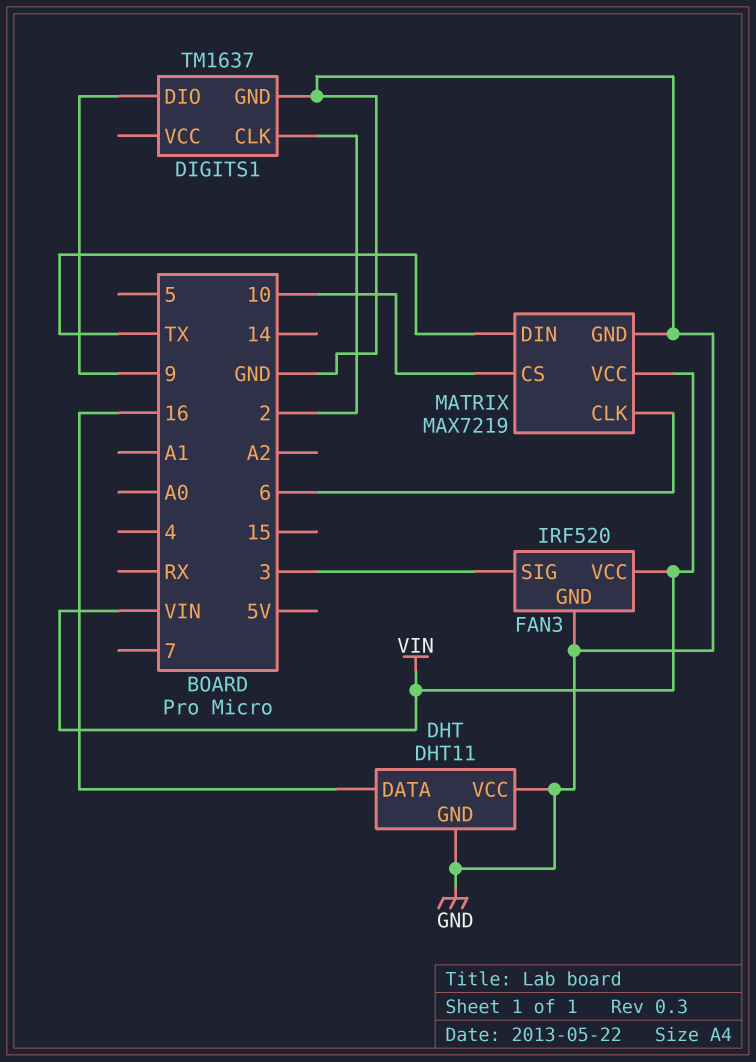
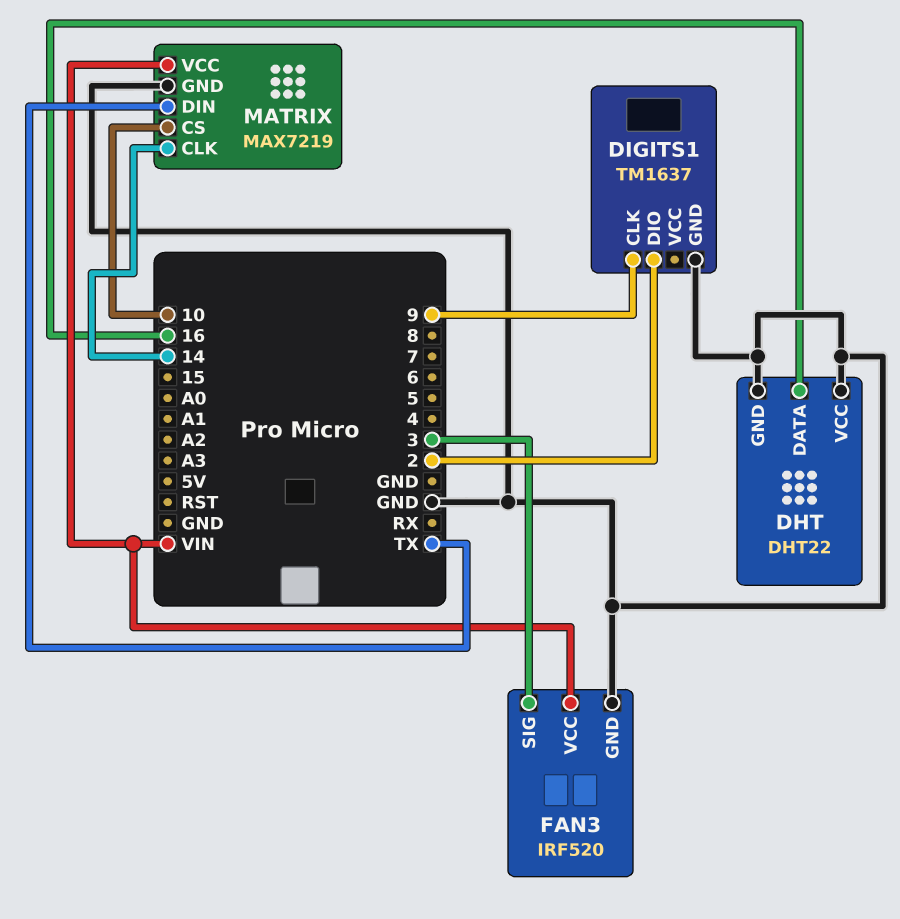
DHT: DHT11 -> DHT22
DIGITS1 pin CLK: 2 -> 9
DIGITS1 pin DIO: 9 -> 2
MATRIX pin CLK: 6 -> 14

